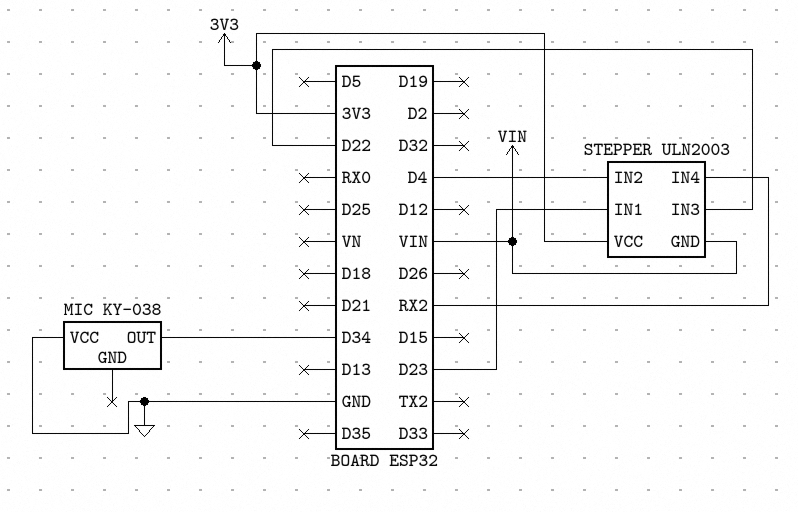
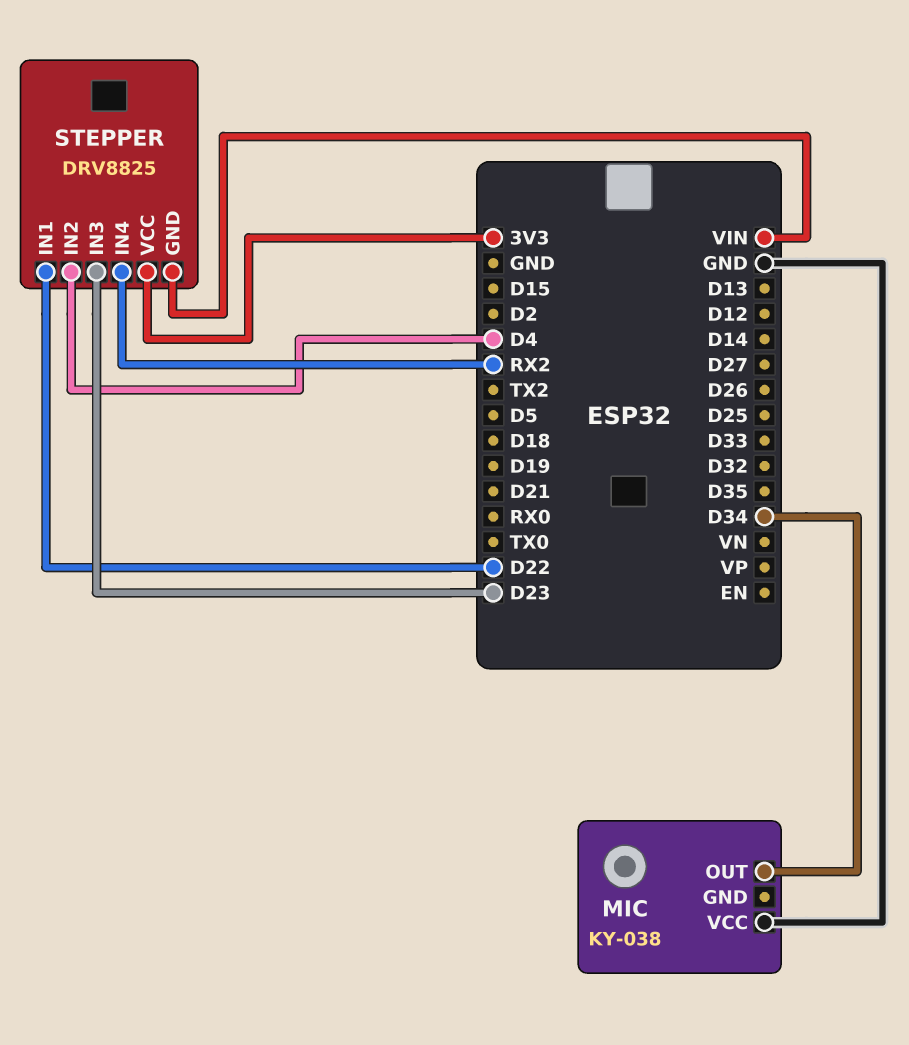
STEPPER: ULN2003 -> DRV8825
STEPPER pin IN1: D23 -> D22
STEPPER pin IN3: D22 -> D23

